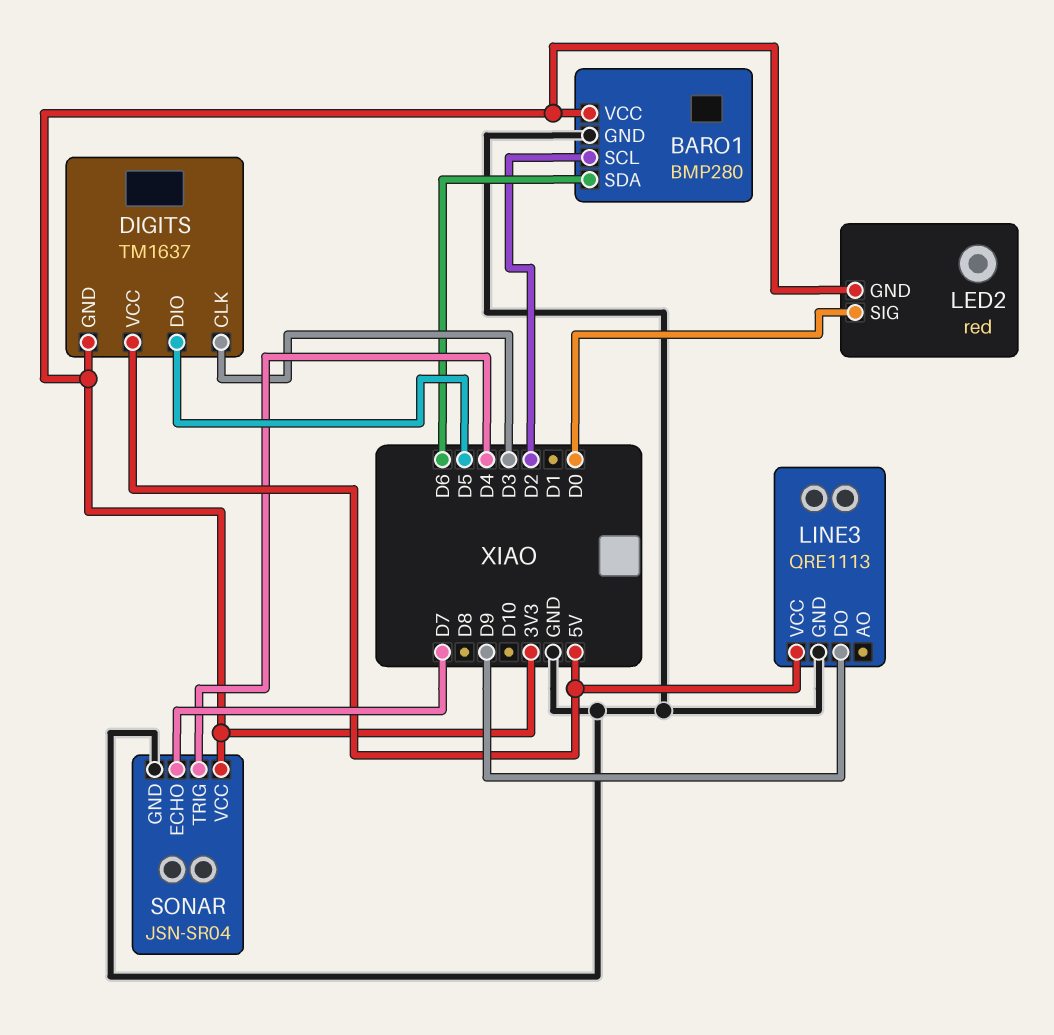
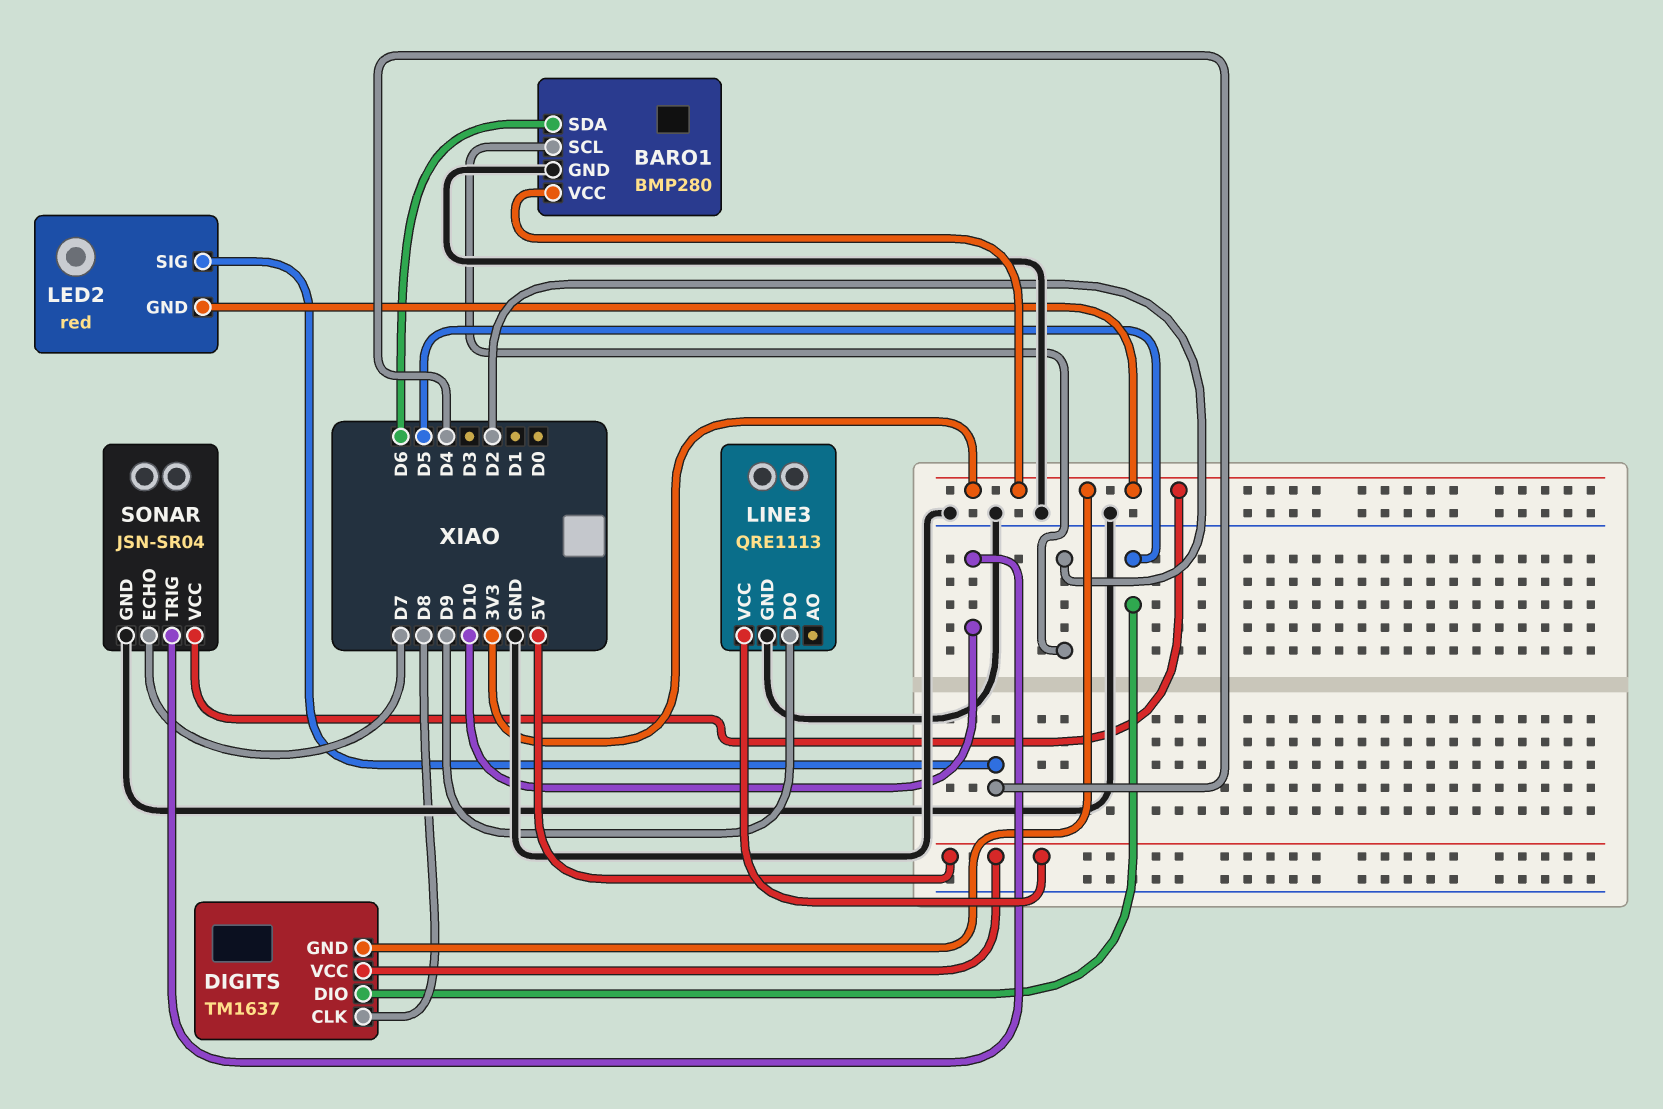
DIGITS pin CLK: D3 -> D8
LED2 pin SIG: D0 -> D4
SONAR pin TRIG: D4 -> D10

